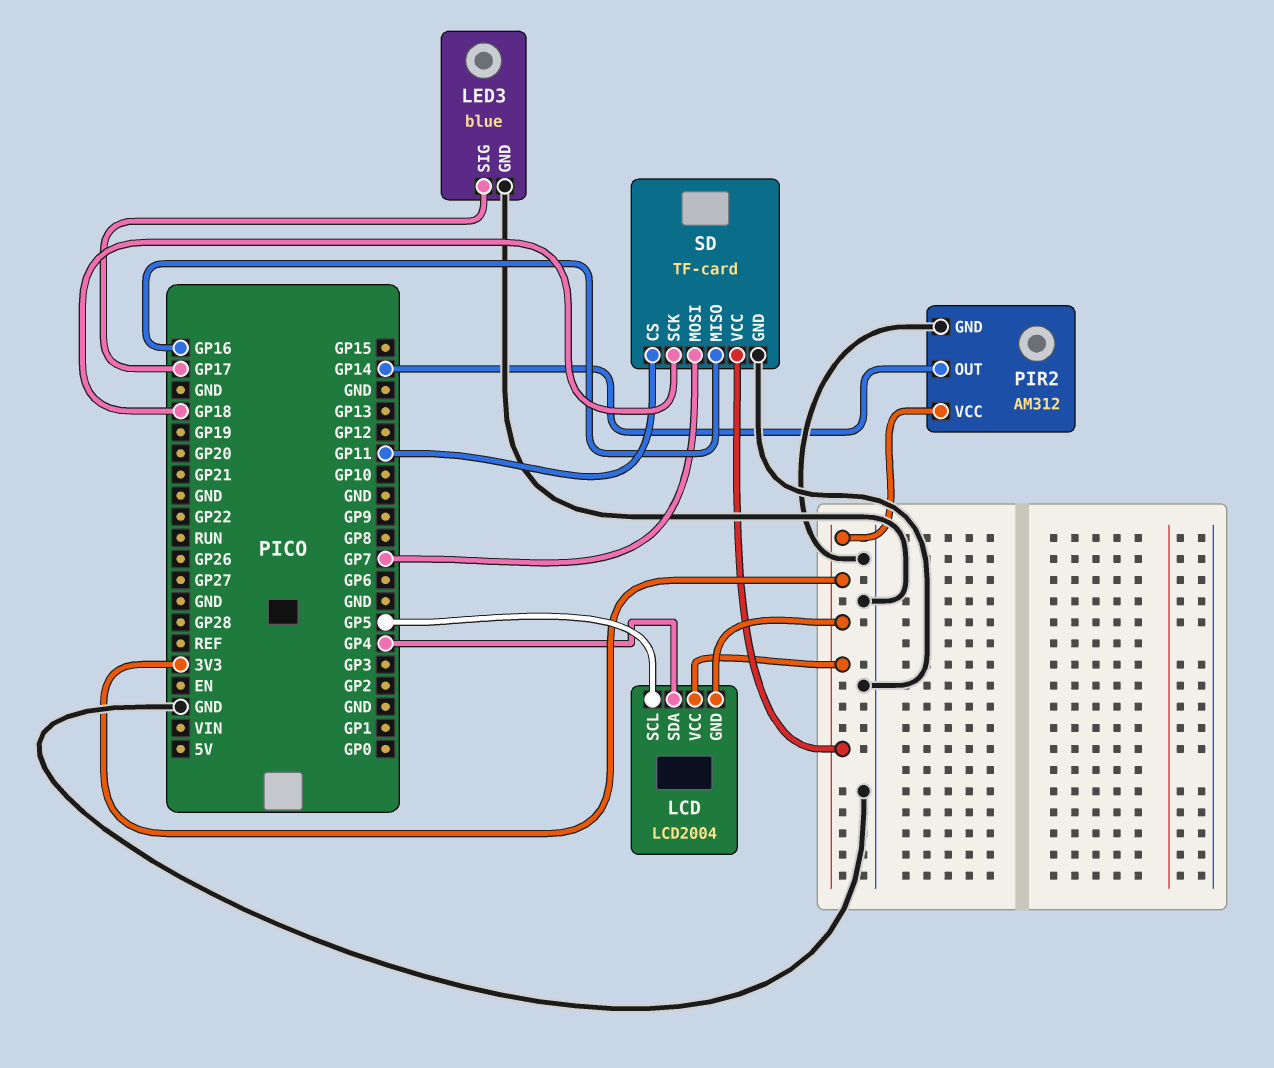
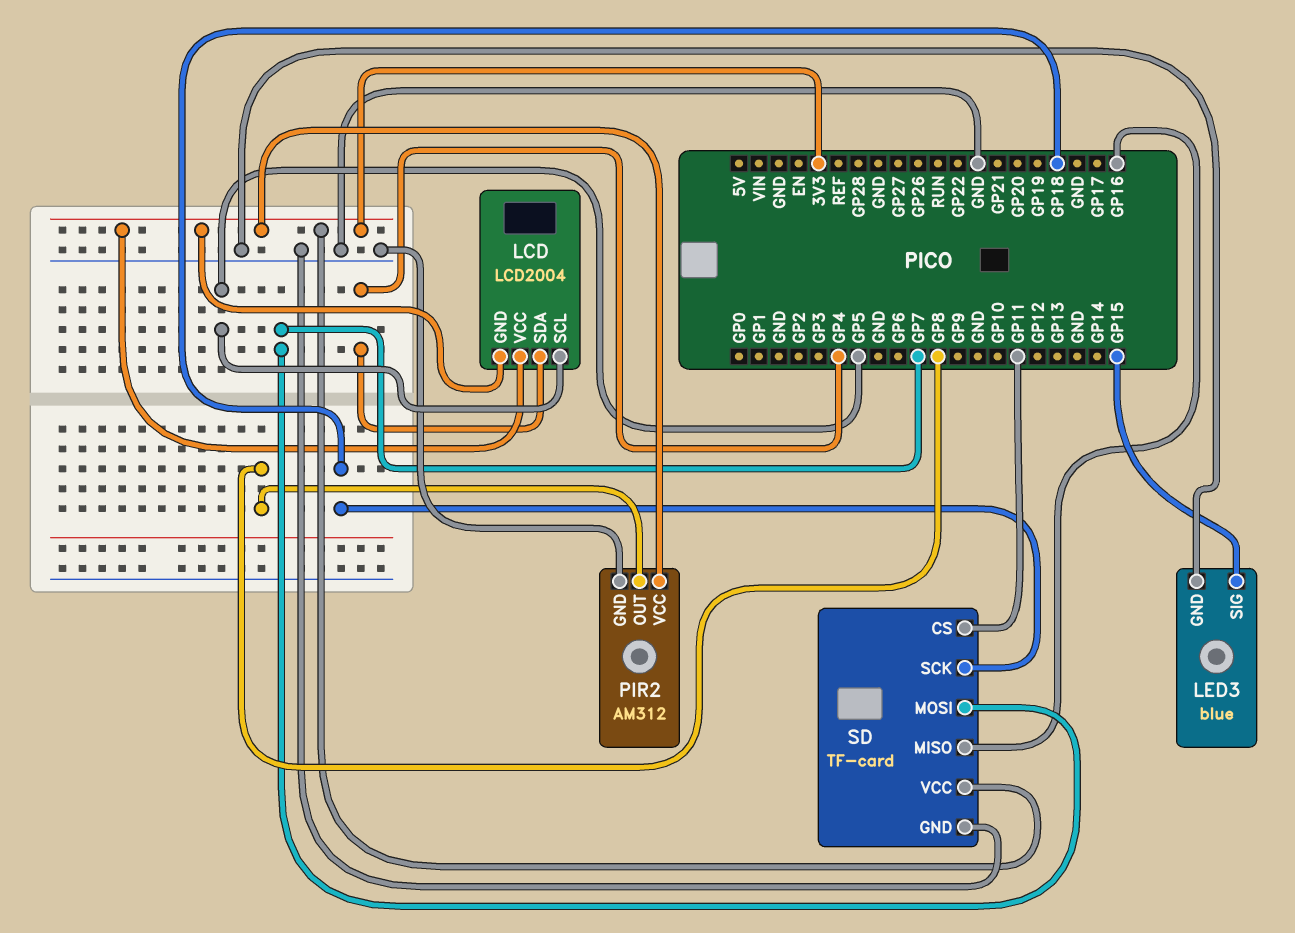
LED3 pin SIG: GP17 -> GP15
PIR2 pin OUT: GP14 -> GP8

